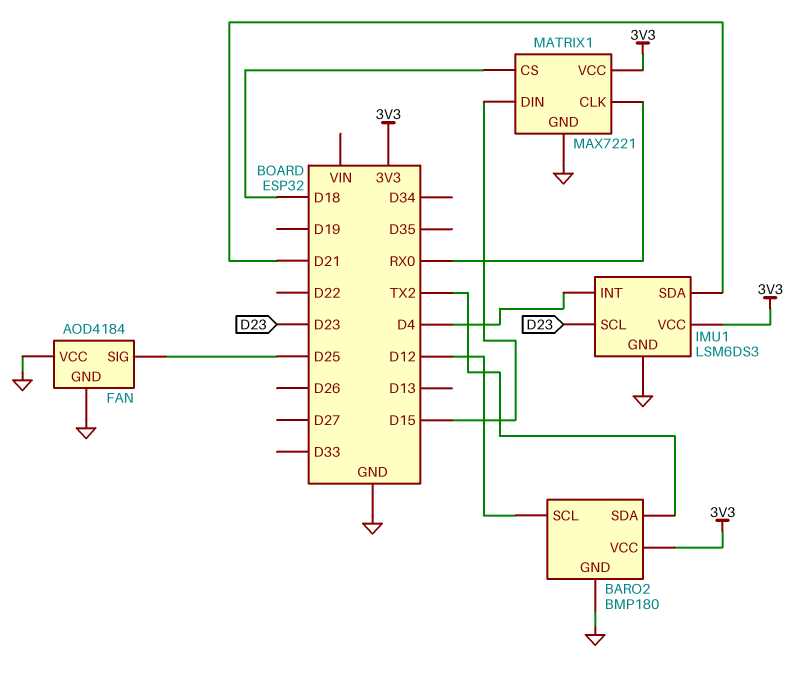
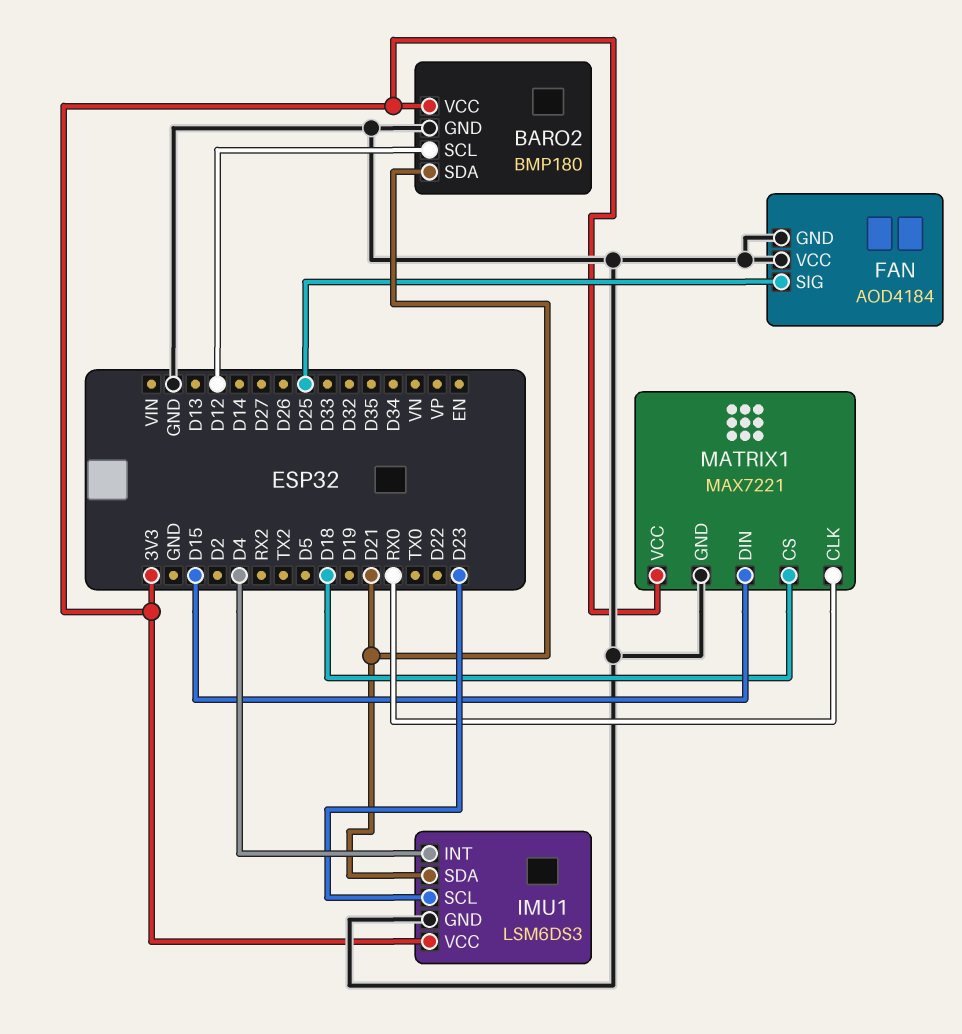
BARO2 pin SDA: TX2 -> D21

